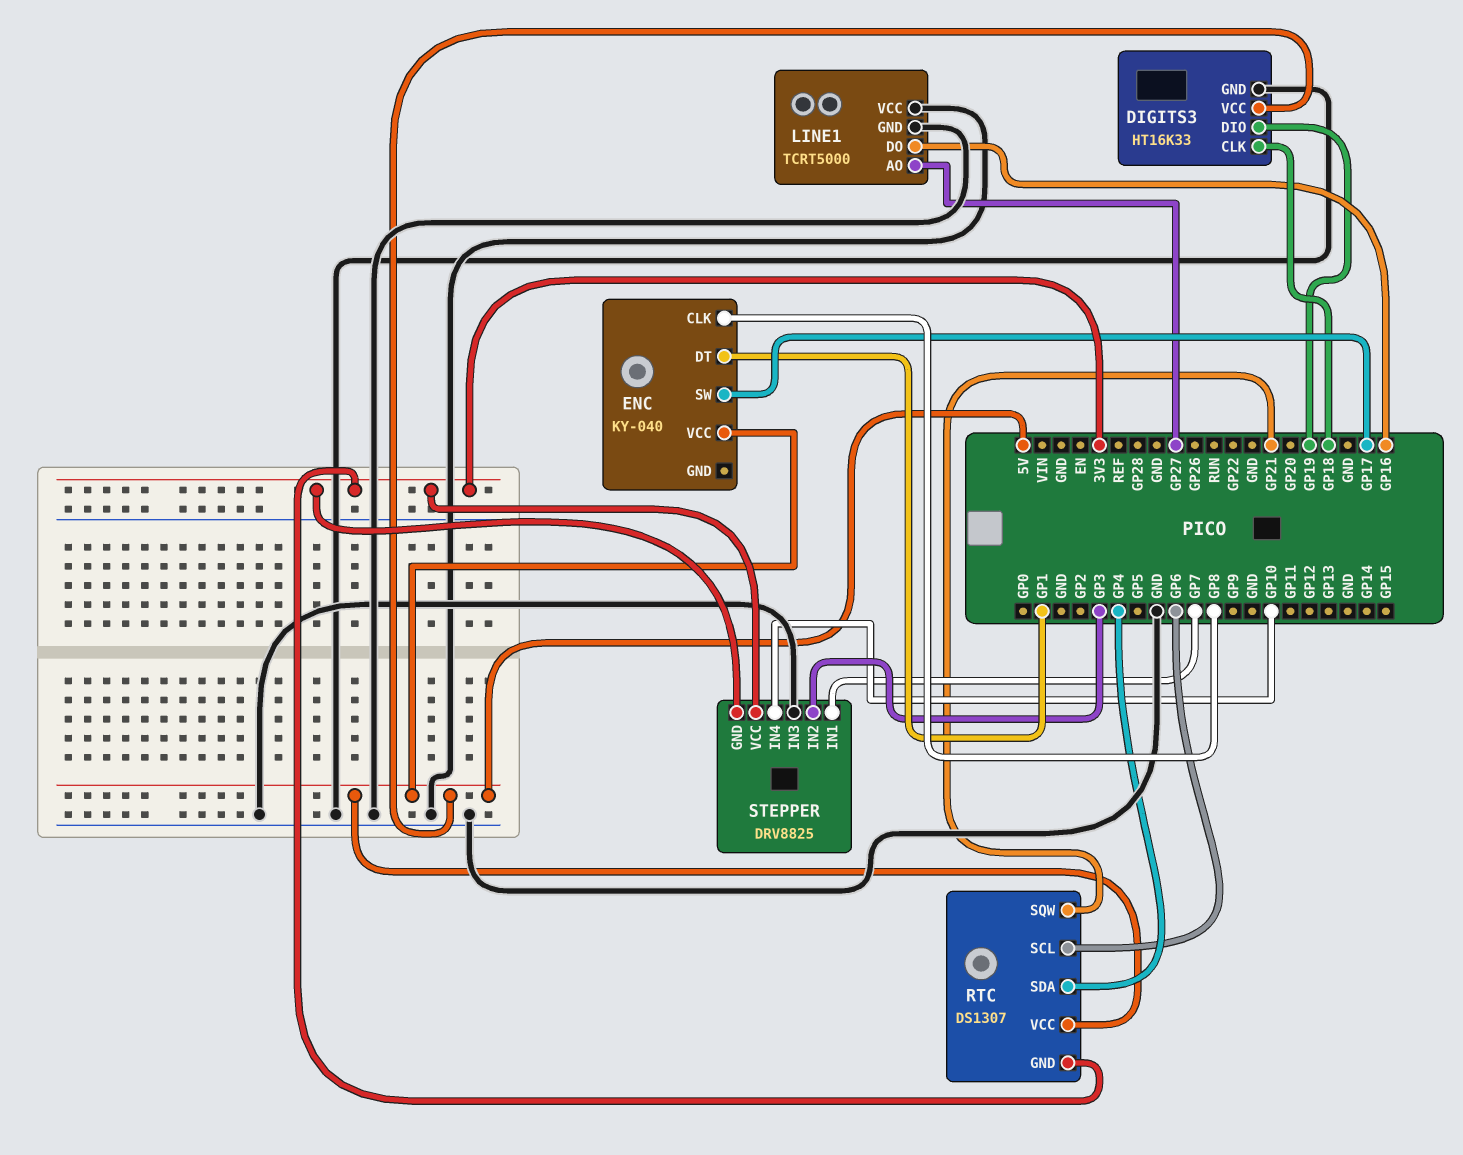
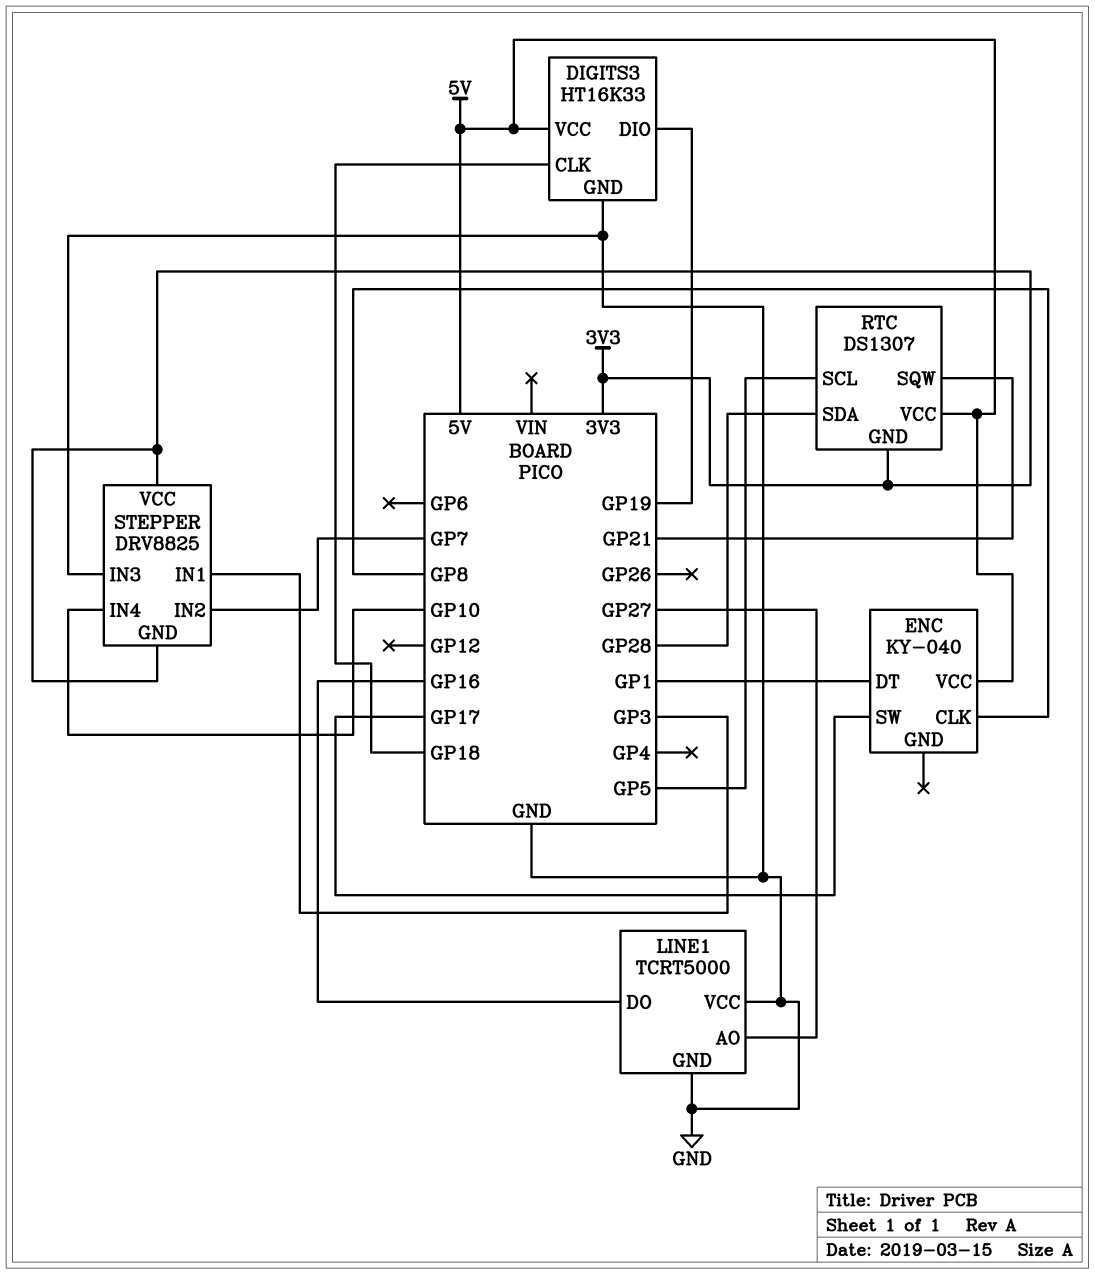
RTC pin SCL: GP6 -> GP5
RTC pin SDA: GP4 -> GP28
STEPPER pin IN1: GP7 -> GP3
STEPPER pin IN2: GP3 -> GP7

